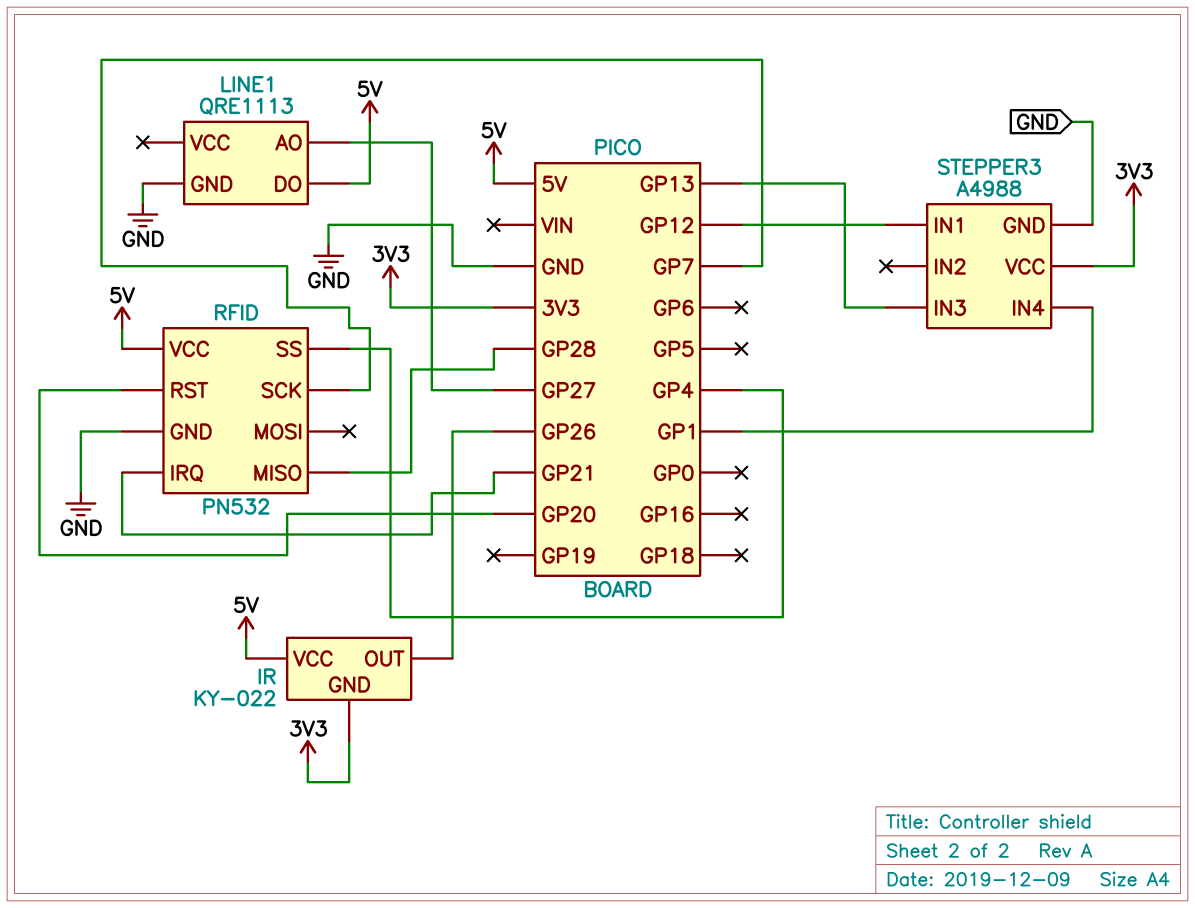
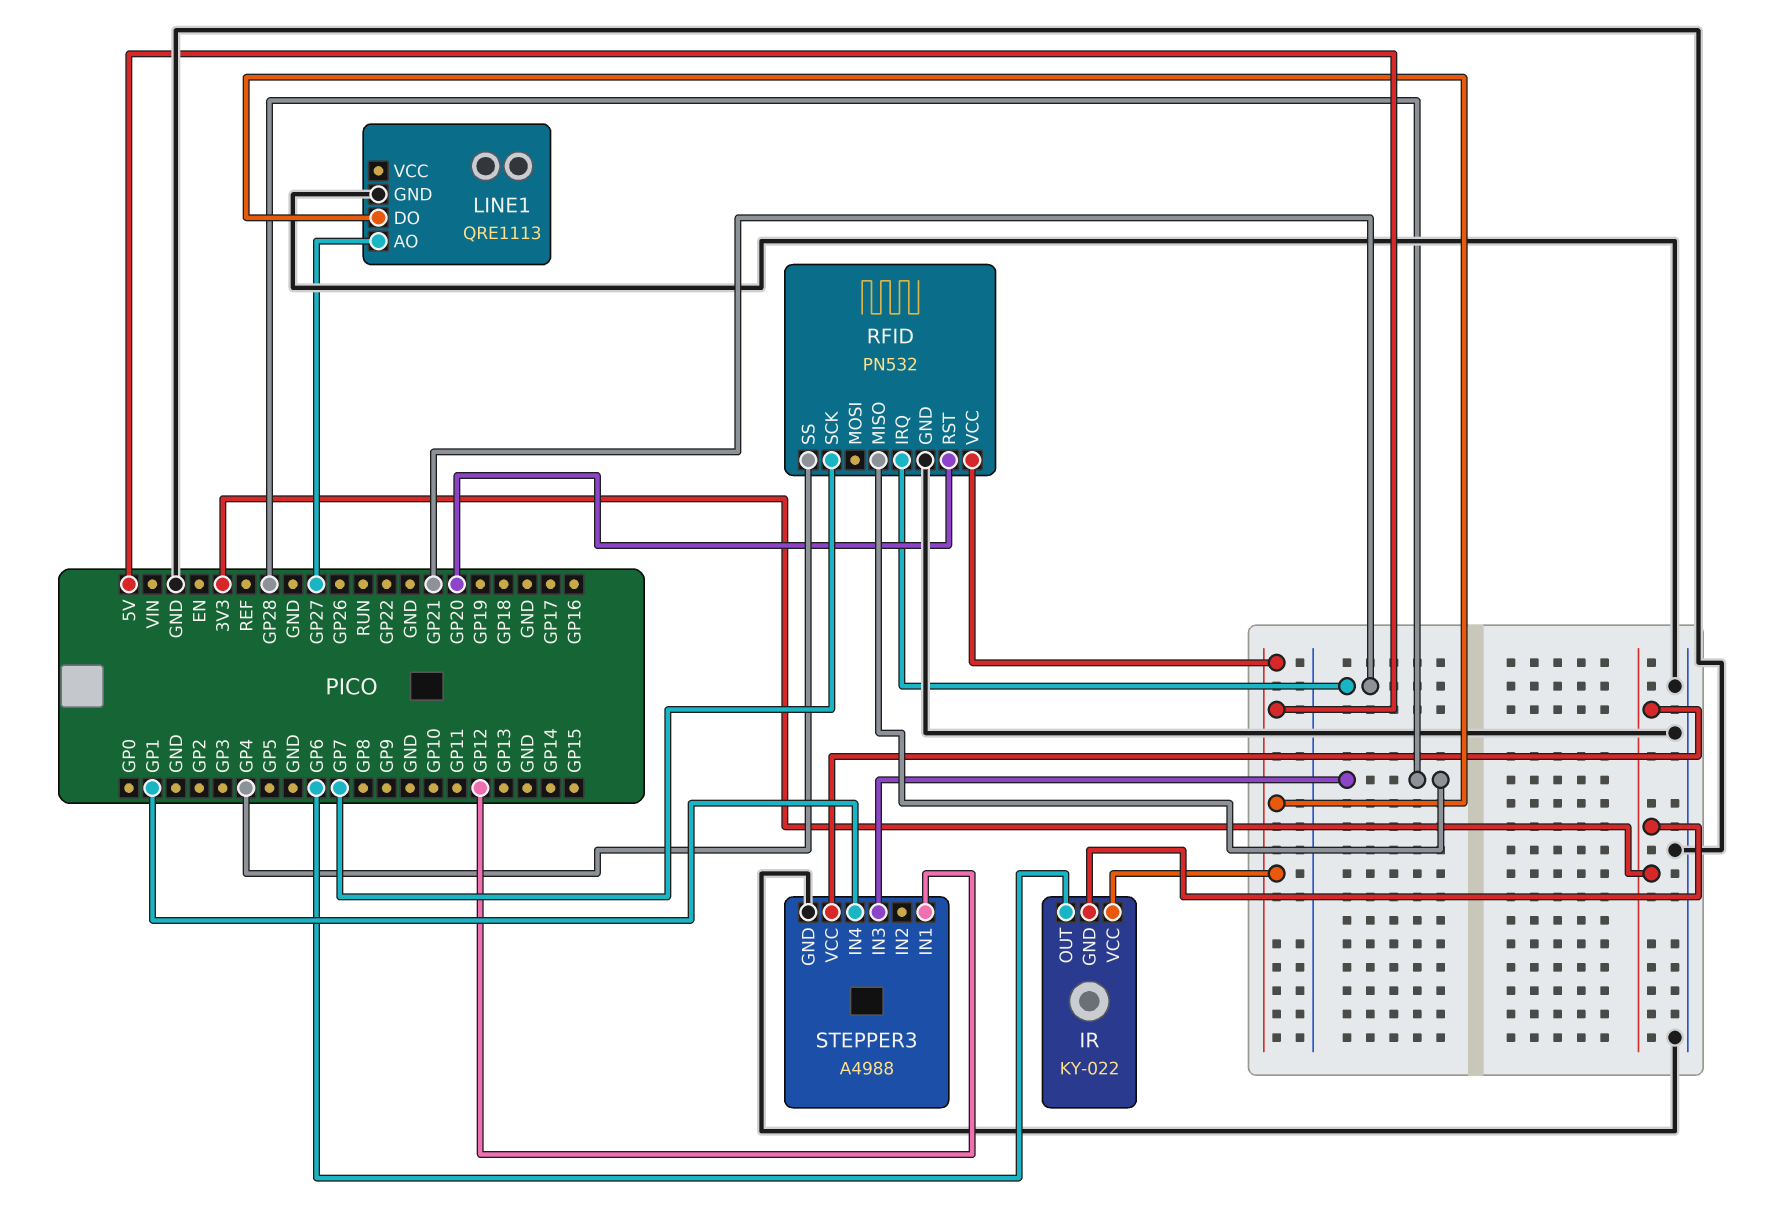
IR pin OUT: GP26 -> GP6
STEPPER3 pin IN3: GP13 -> GP28

